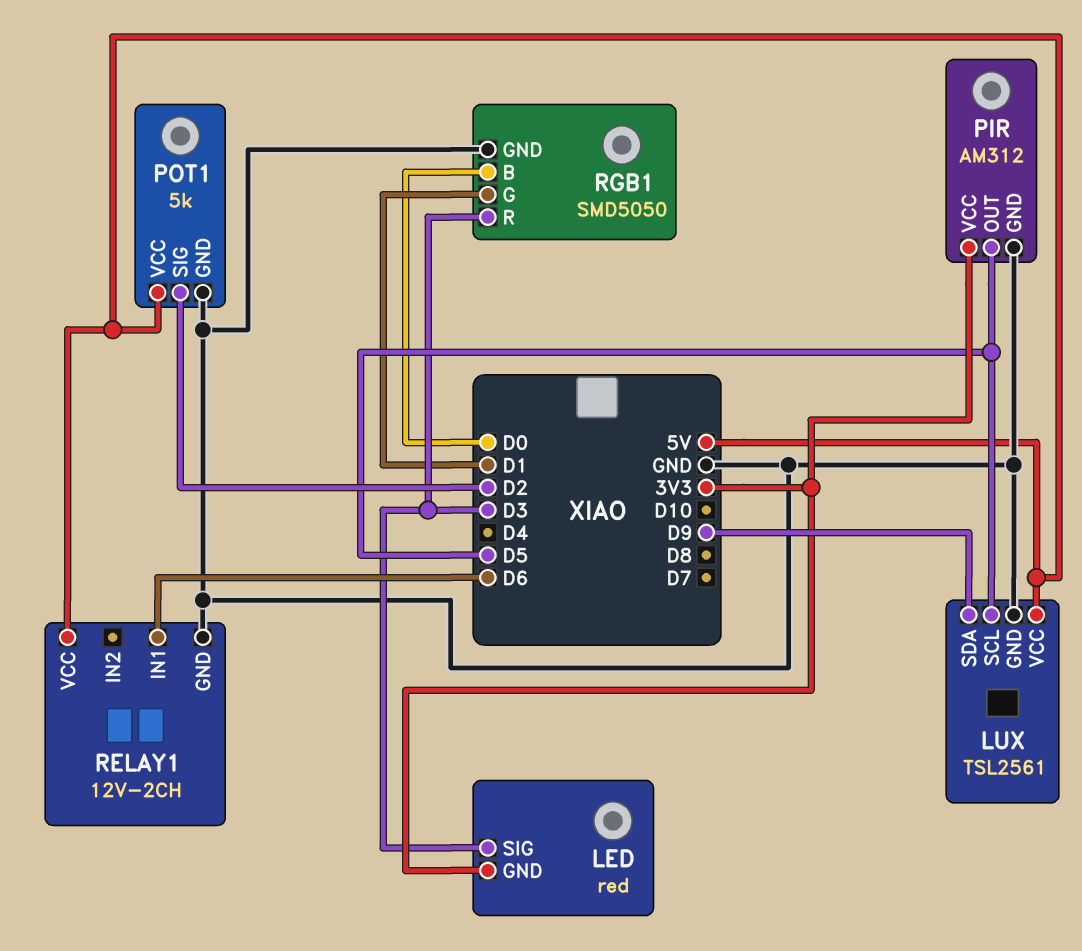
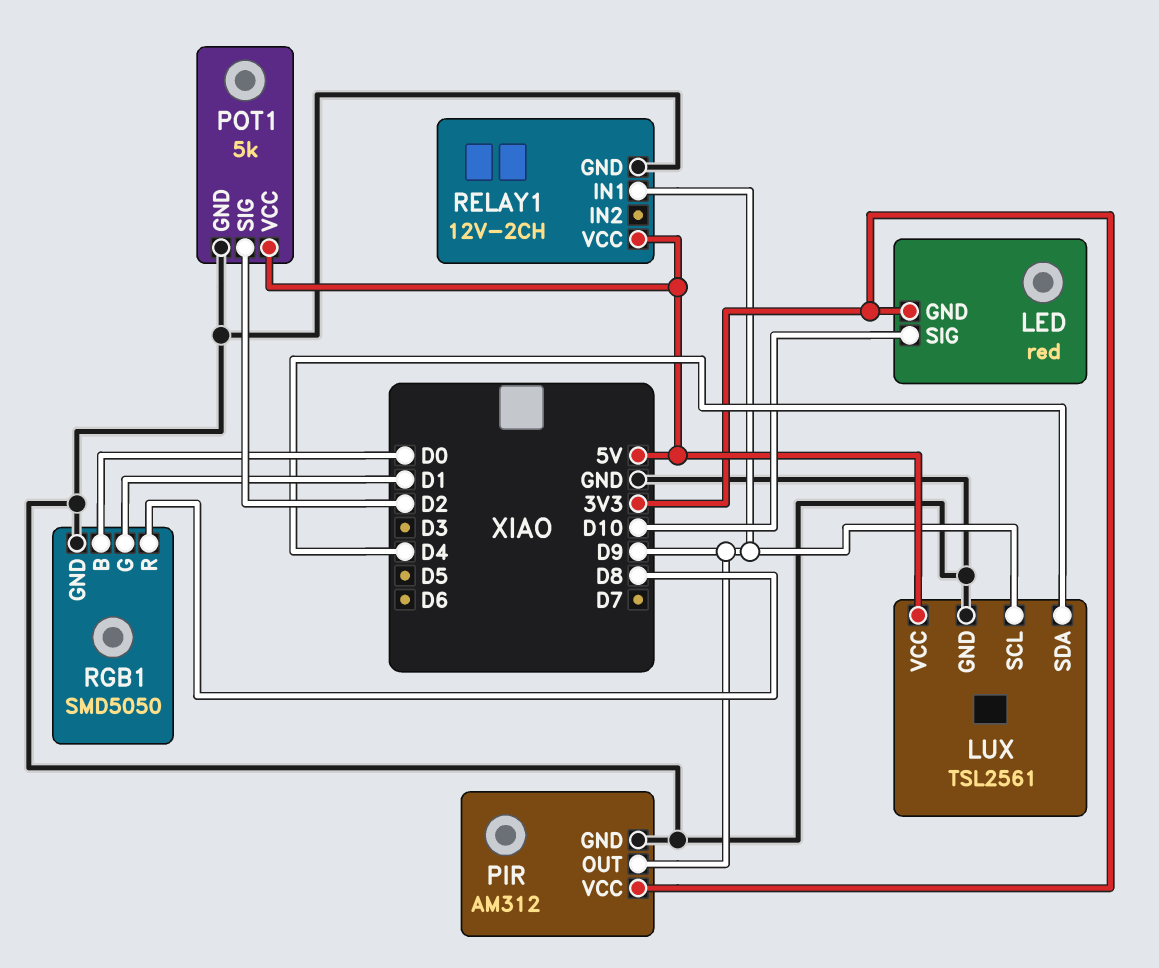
LED pin SIG: D3 -> D10
LUX pin SCL: D5 -> D9
LUX pin SDA: D9 -> D4
PIR pin OUT: D5 -> D9
RELAY1 pin IN1: D6 -> D9
RGB1 pin R: D3 -> D8

